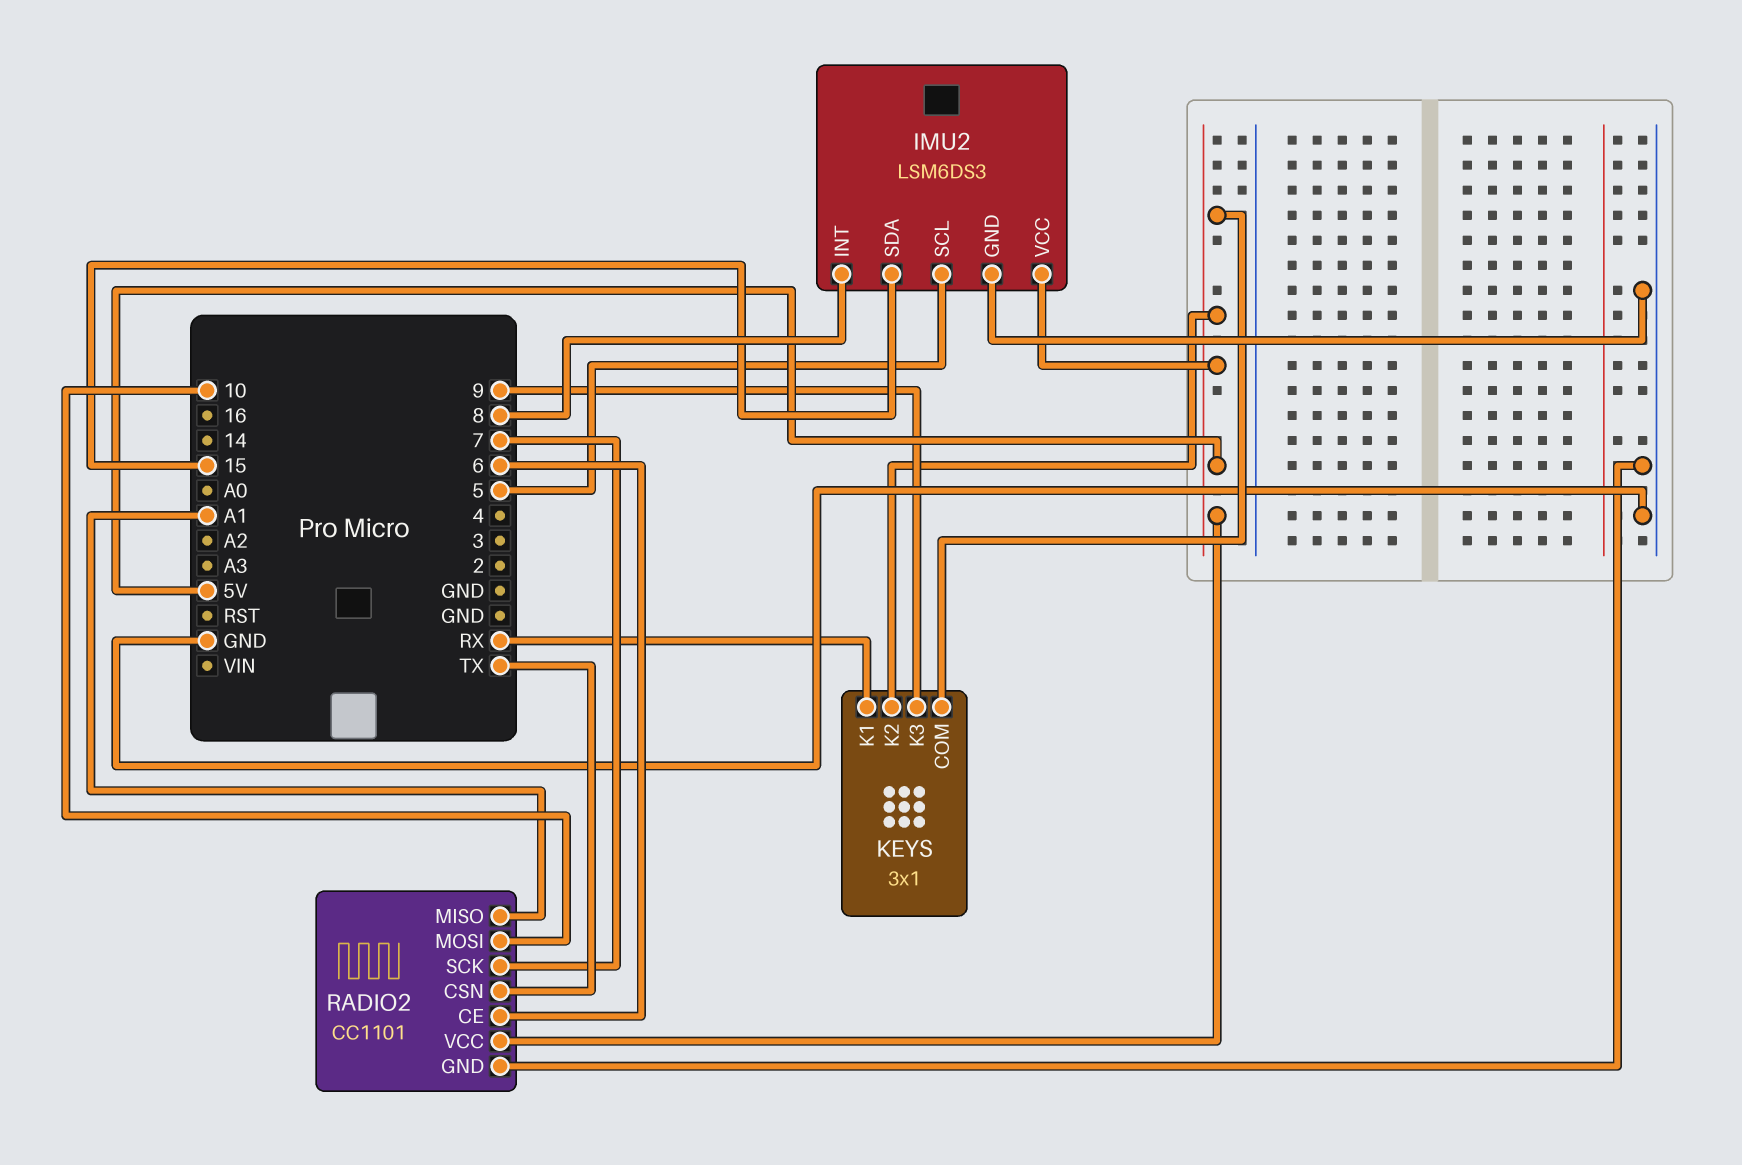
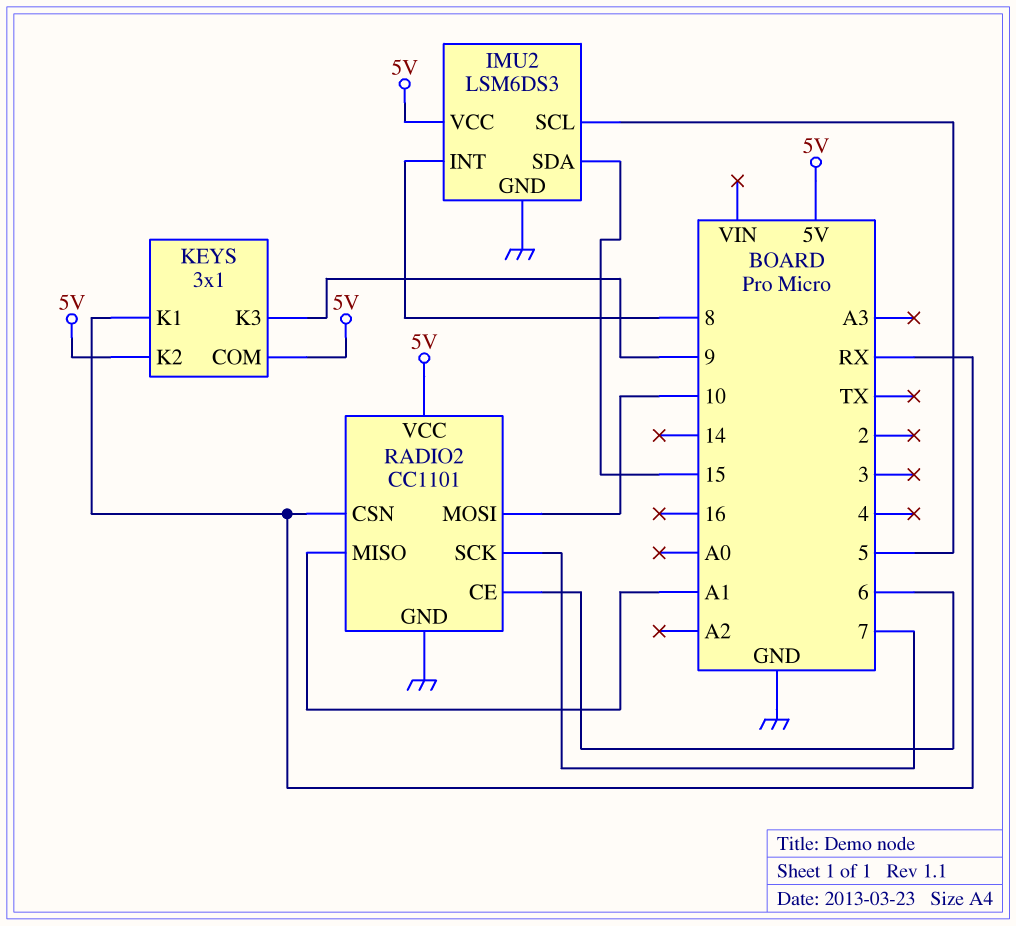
RADIO2 pin CSN: TX -> RX

